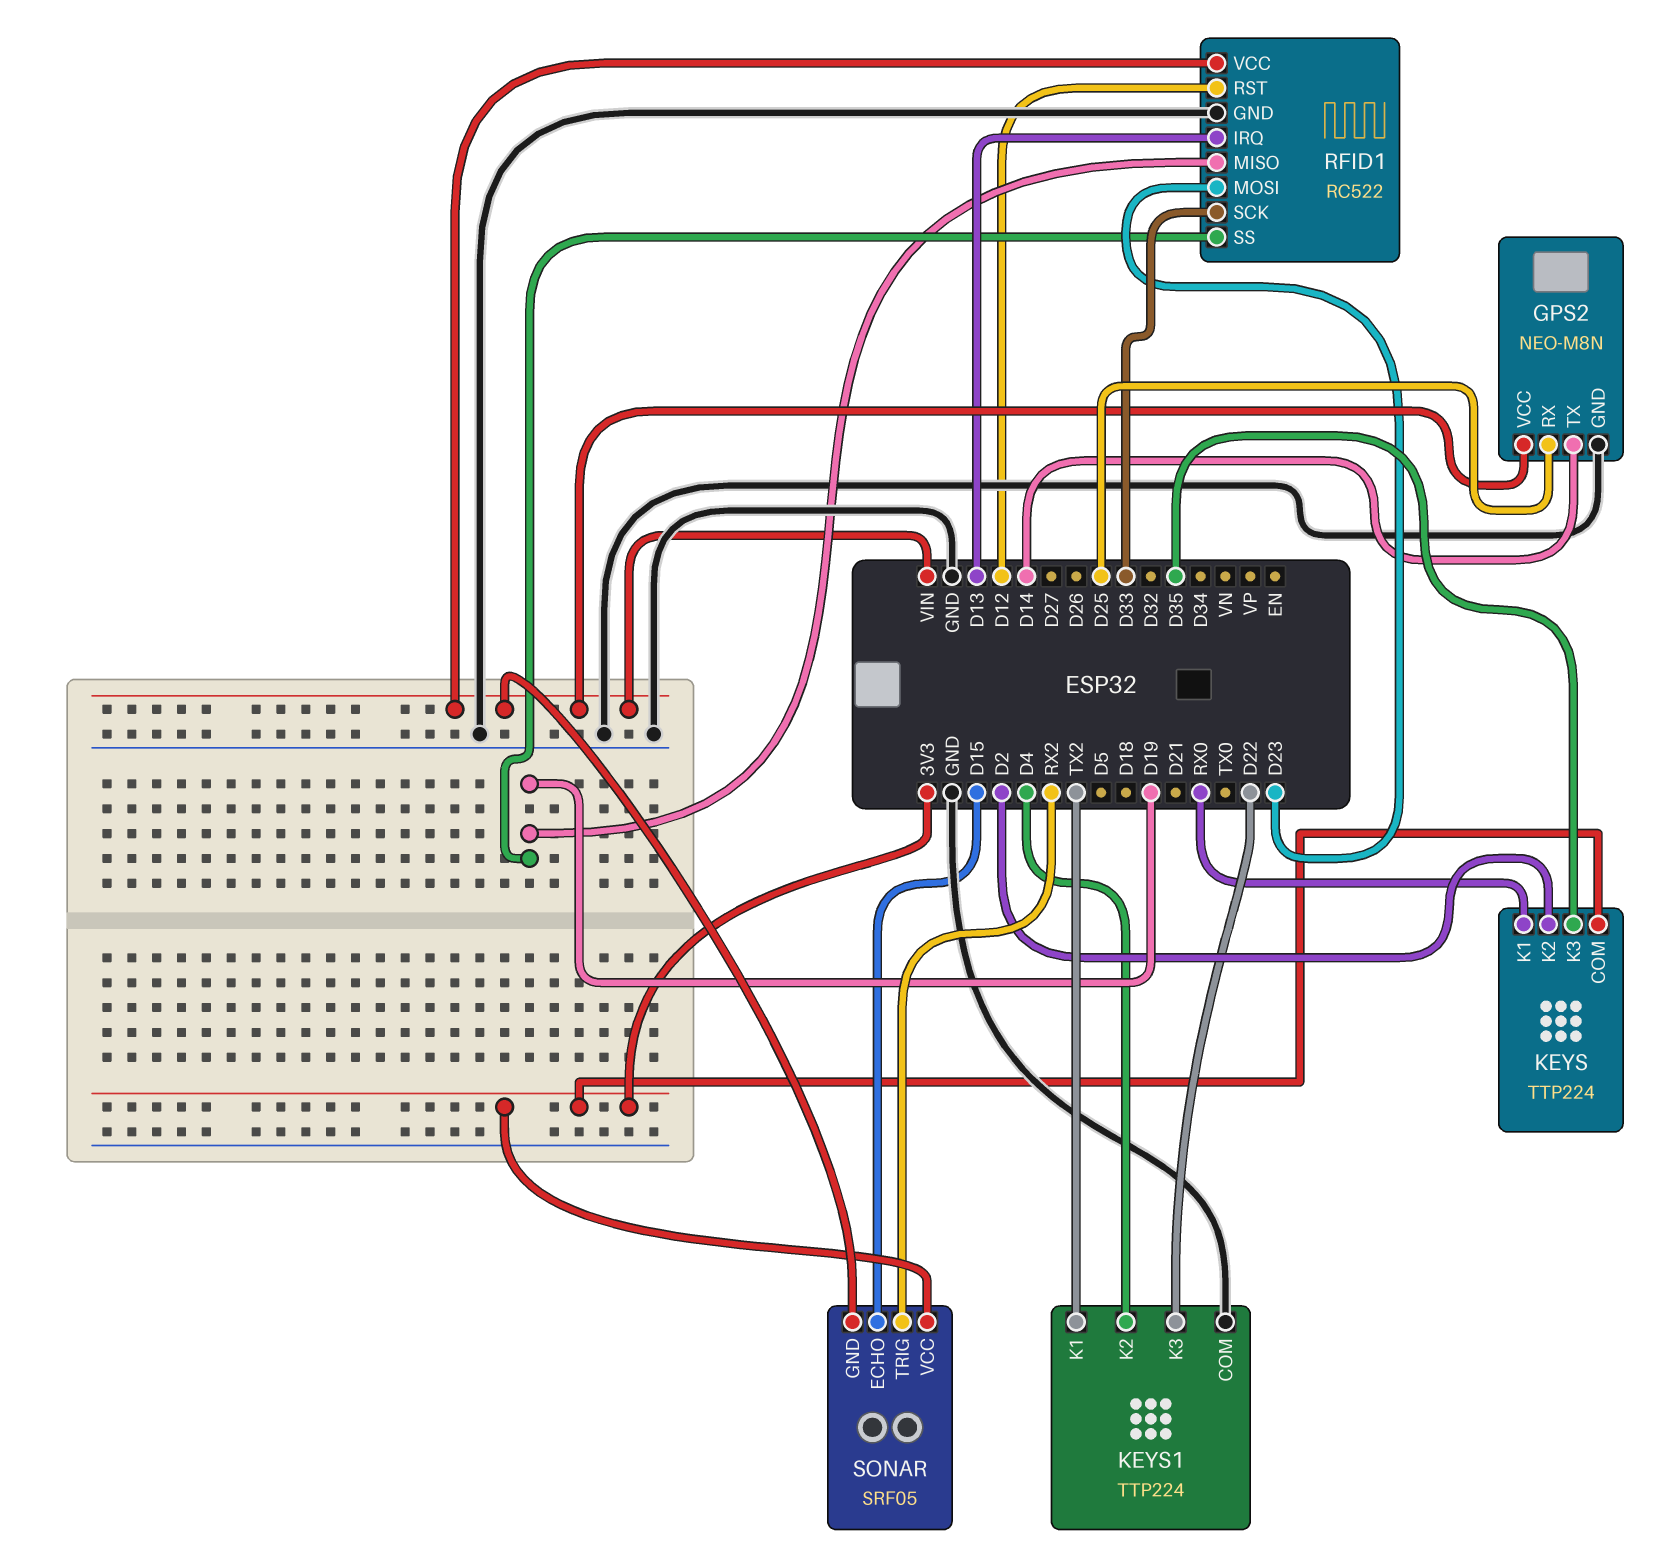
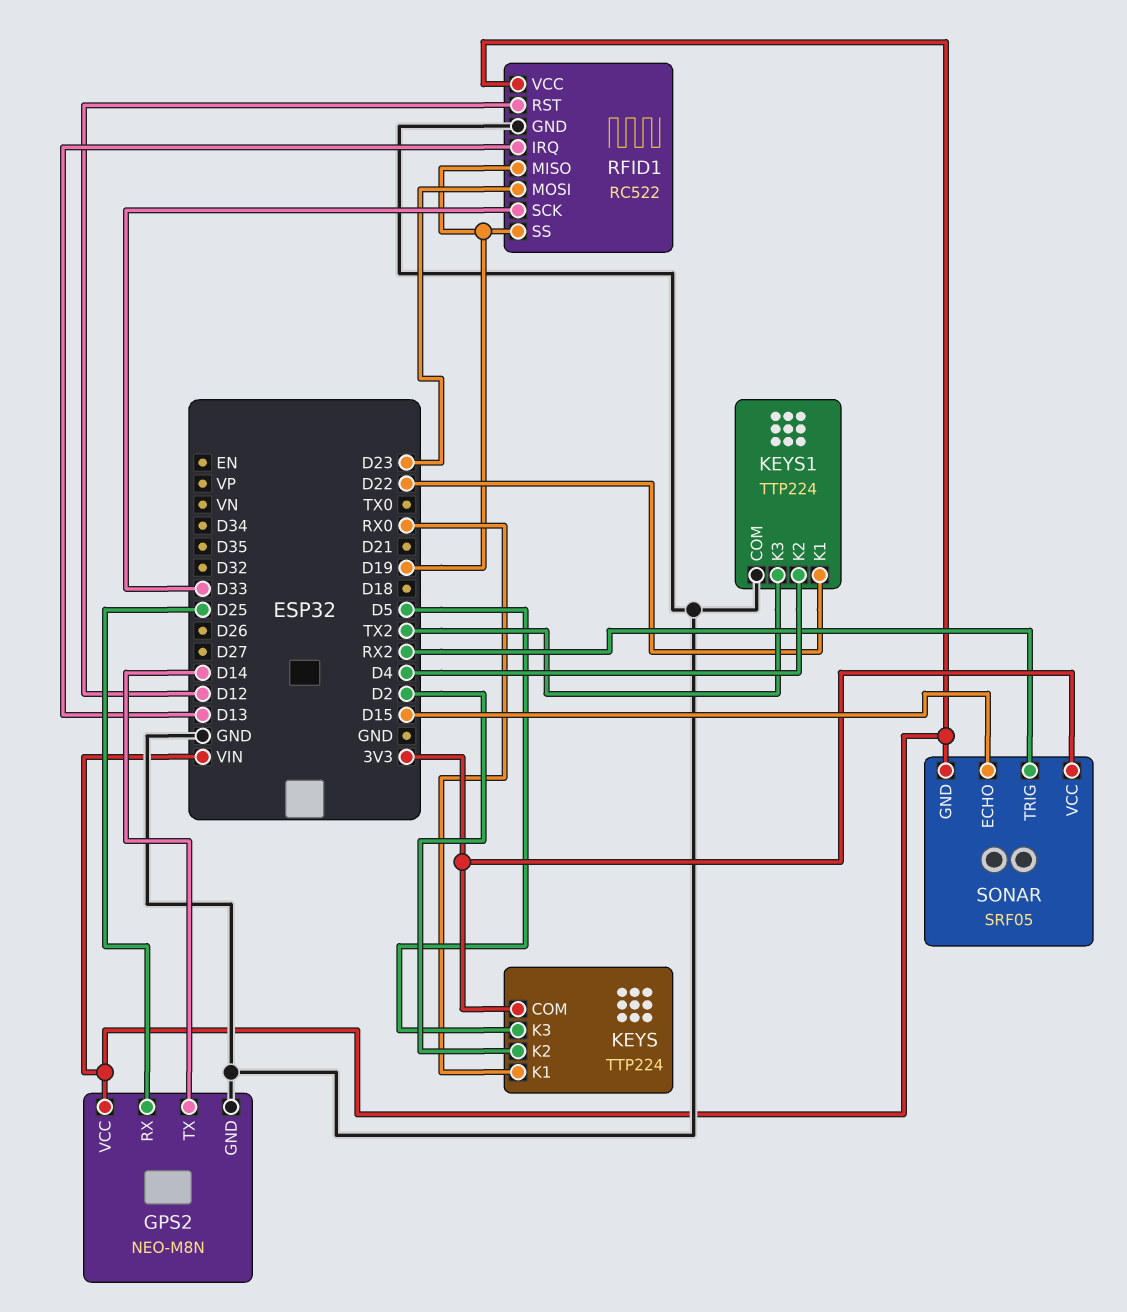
KEYS pin K3: D35 -> D5
KEYS1 pin K1: TX2 -> D22
KEYS1 pin K3: D22 -> TX2

